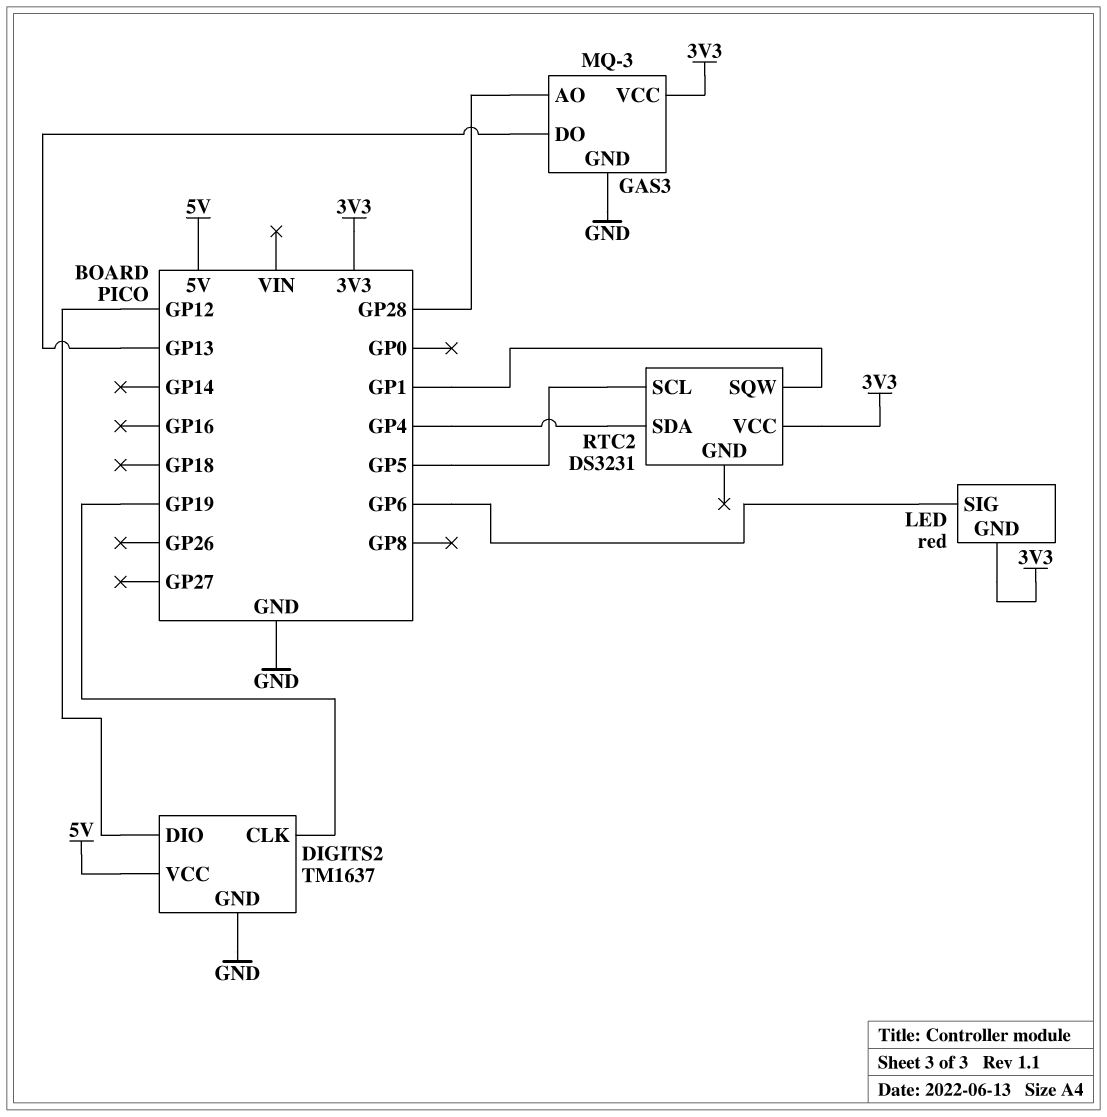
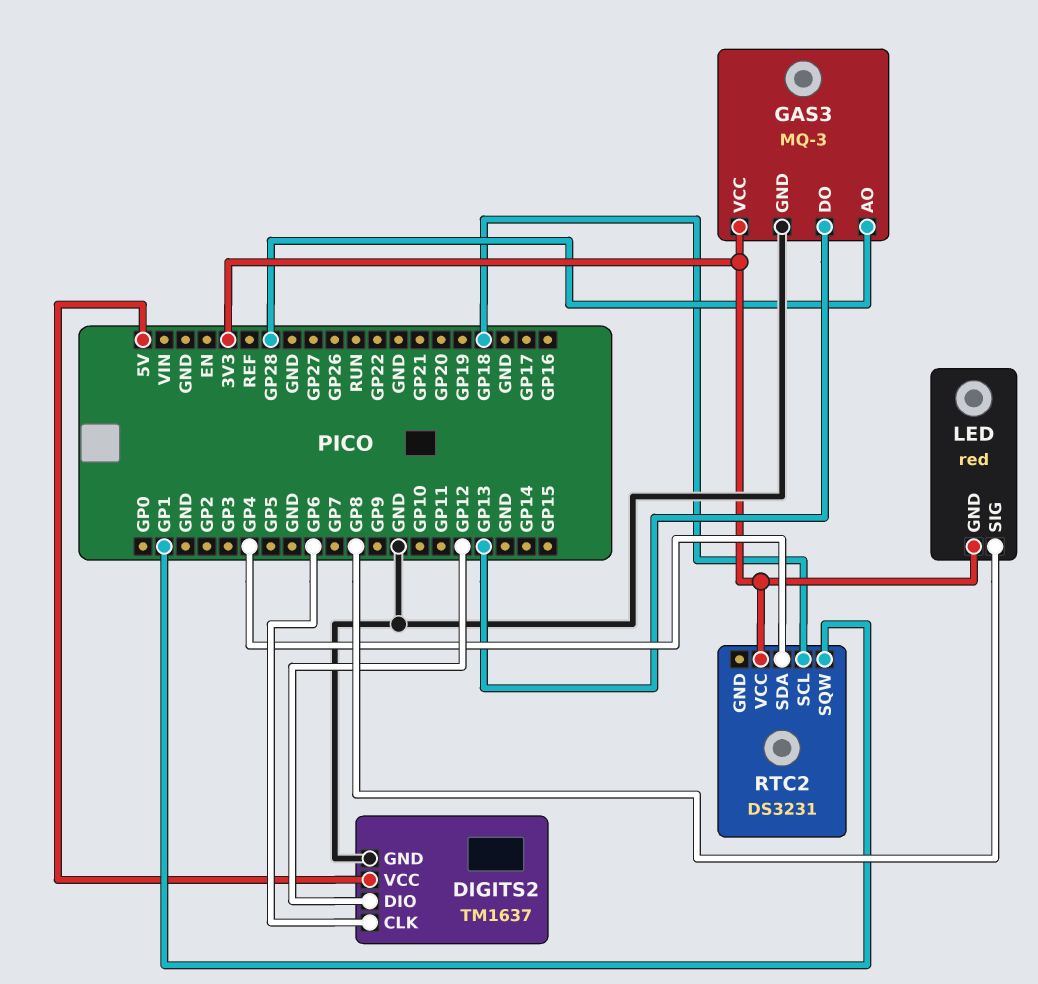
DIGITS2 pin CLK: GP19 -> GP6
LED pin SIG: GP6 -> GP8
RTC2 pin SCL: GP5 -> GP18

